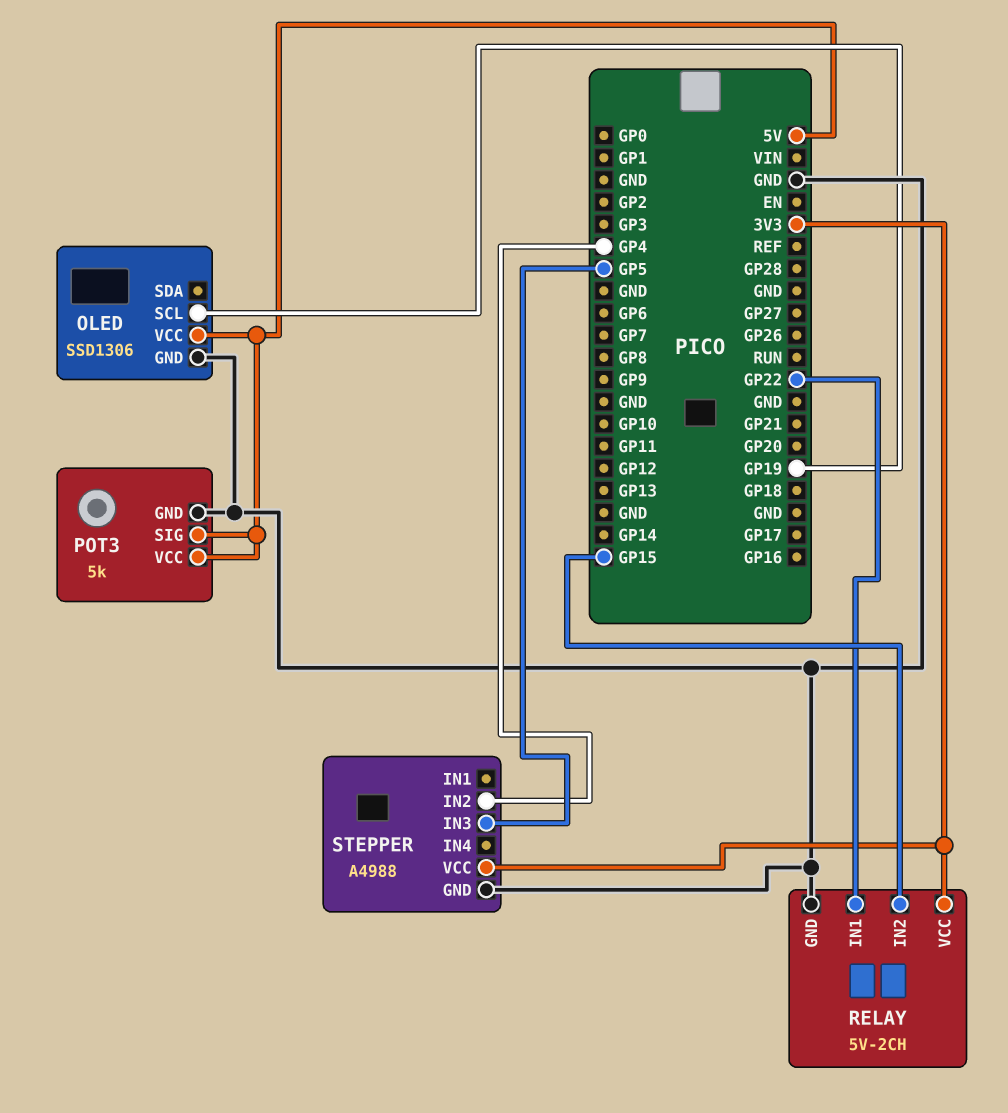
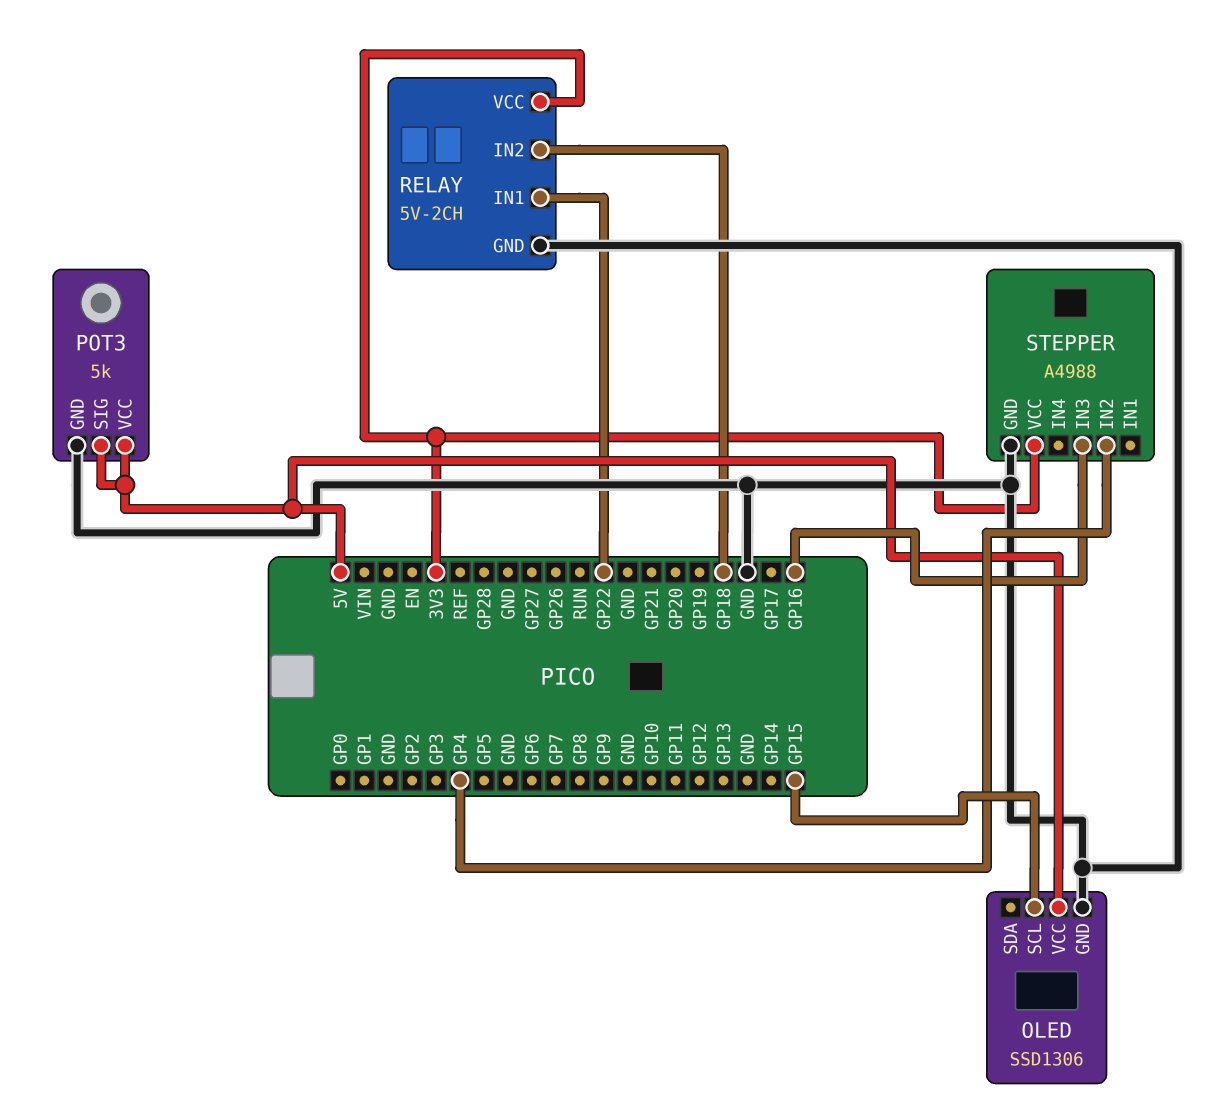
OLED pin SCL: GP19 -> GP15
RELAY pin IN2: GP15 -> GP18
STEPPER pin IN3: GP5 -> GP16

